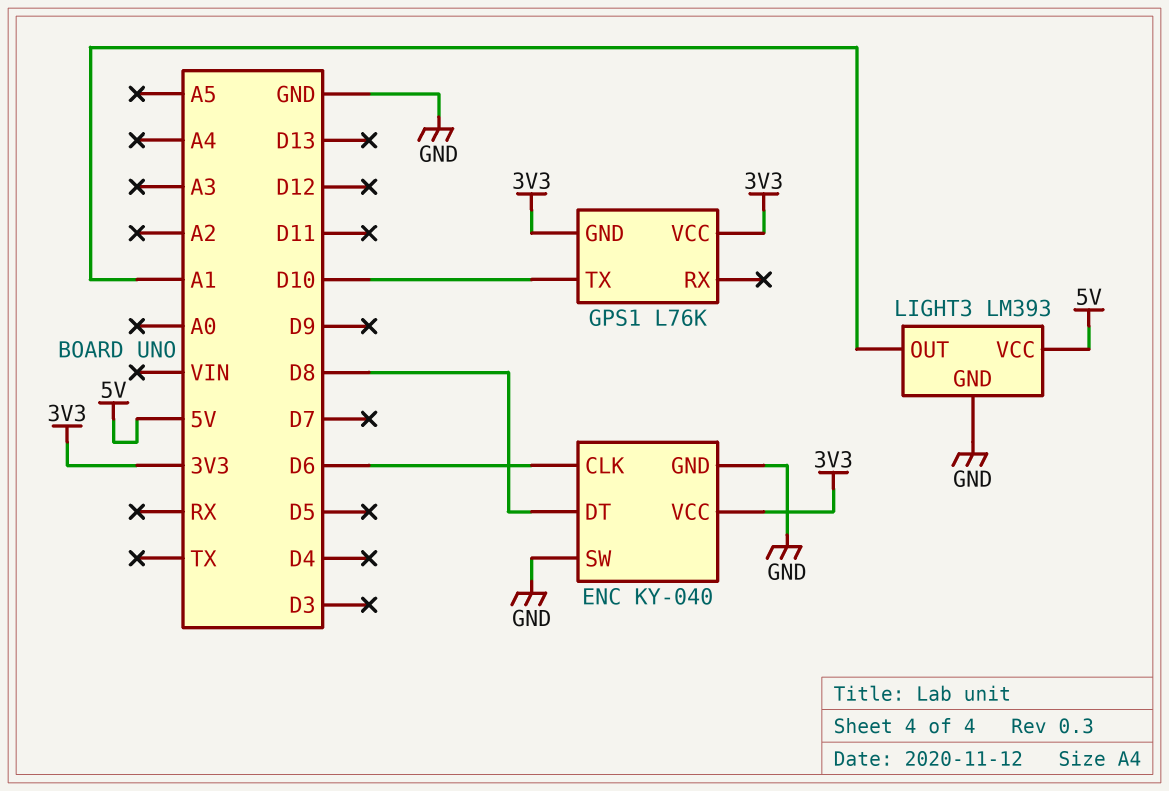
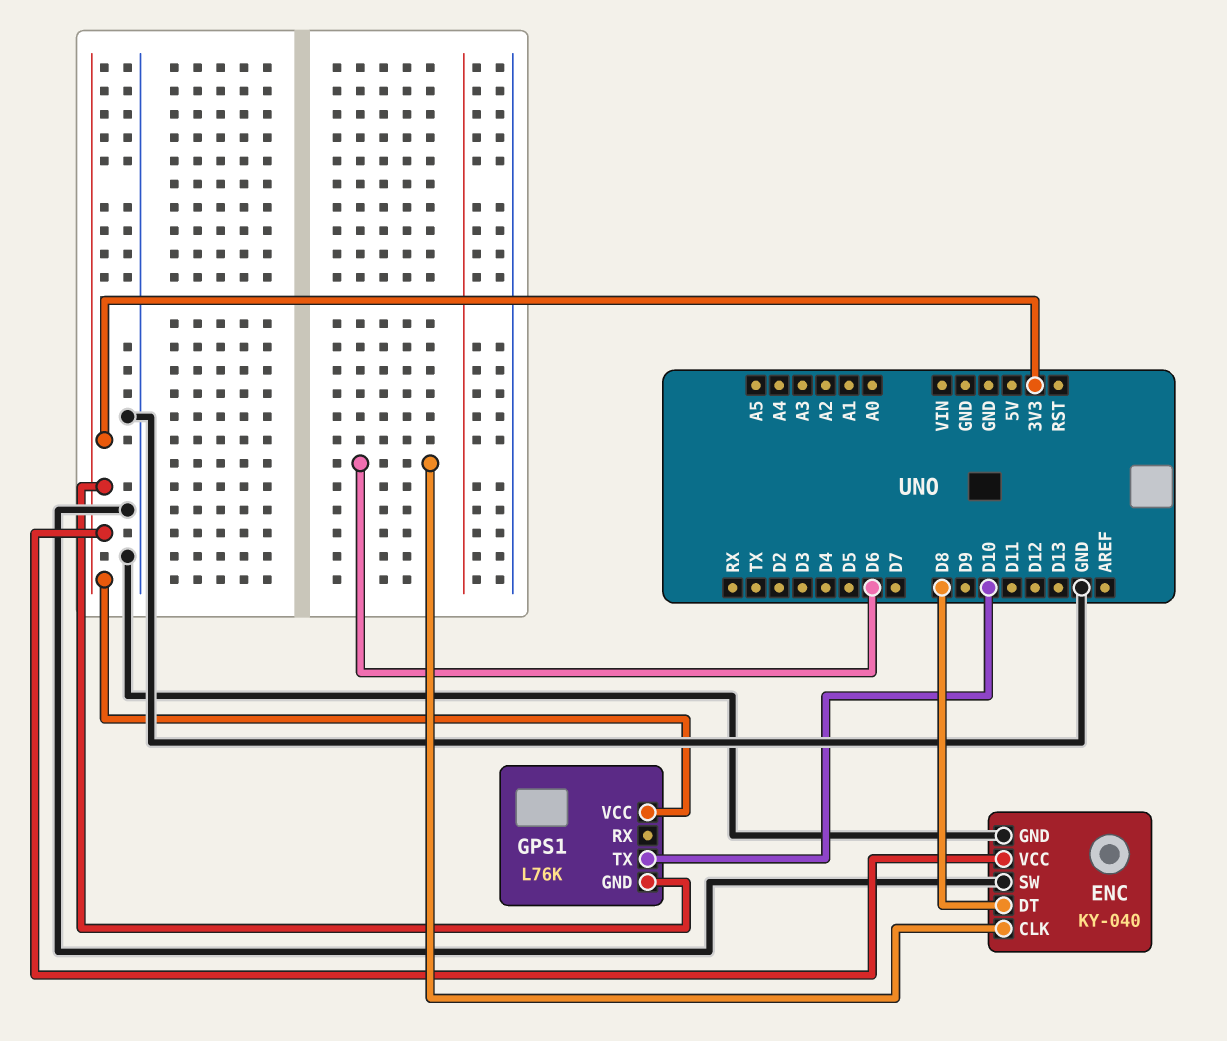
LIGHT3: LM393 -> none
LIGHT3 pin GND: GND -> none
LIGHT3 pin OUT: A1 -> none
LIGHT3 pin VCC: 5V -> none

